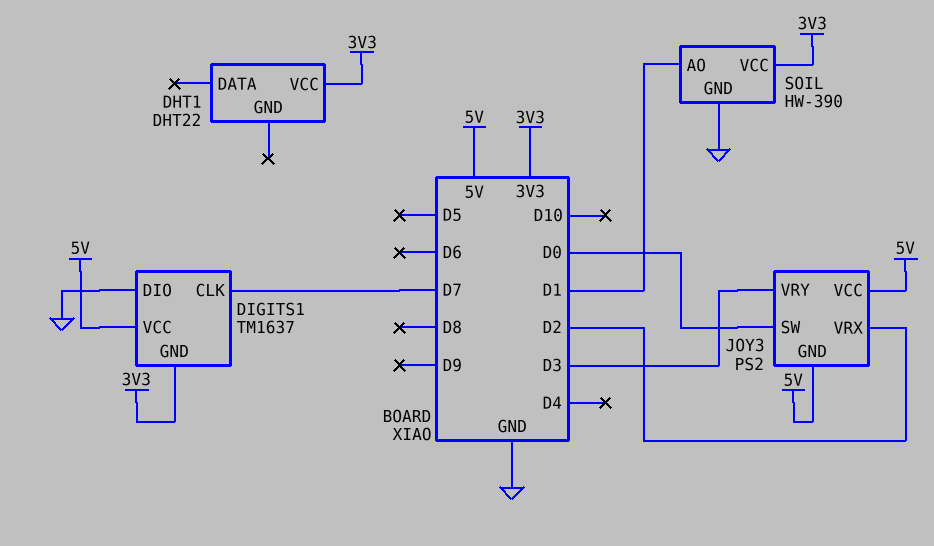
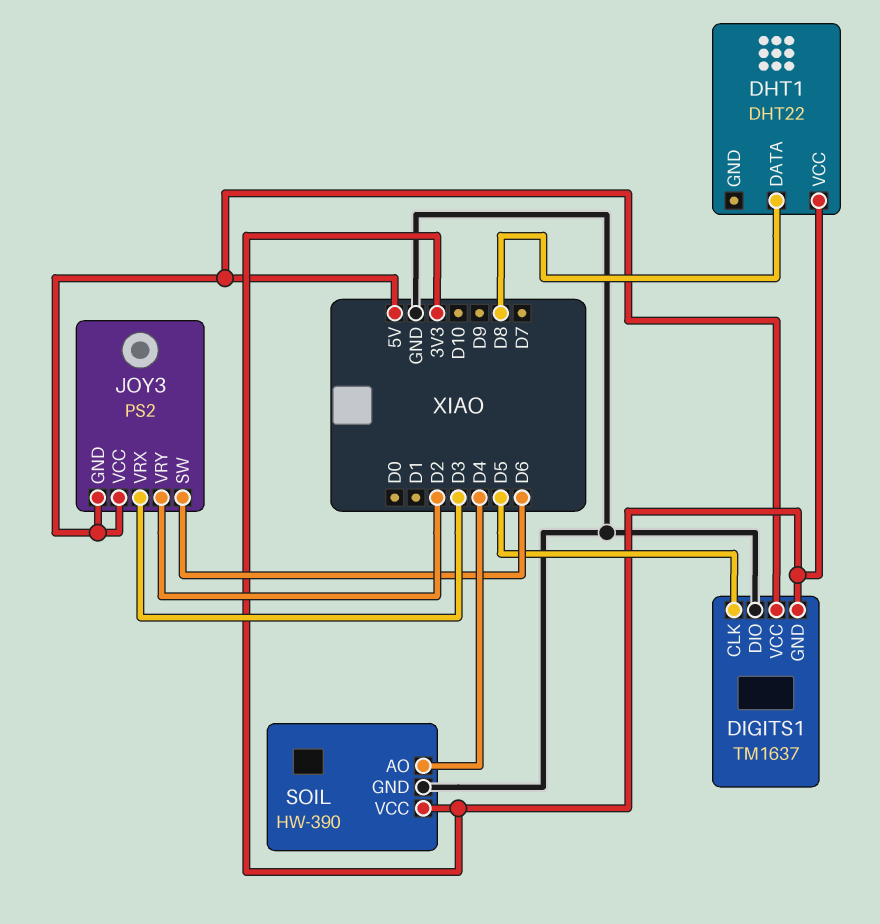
DHT1 pin DATA: none -> D8
DIGITS1 pin CLK: D7 -> D5
JOY3 pin SW: D0 -> D6
JOY3 pin VRX: D2 -> D3
JOY3 pin VRY: D3 -> D2
SOIL pin AO: D1 -> D4

